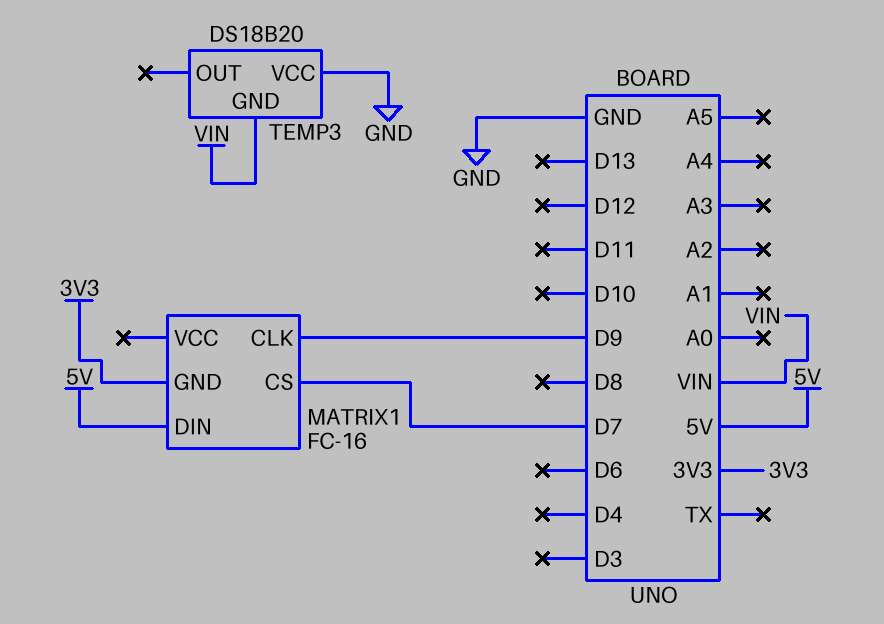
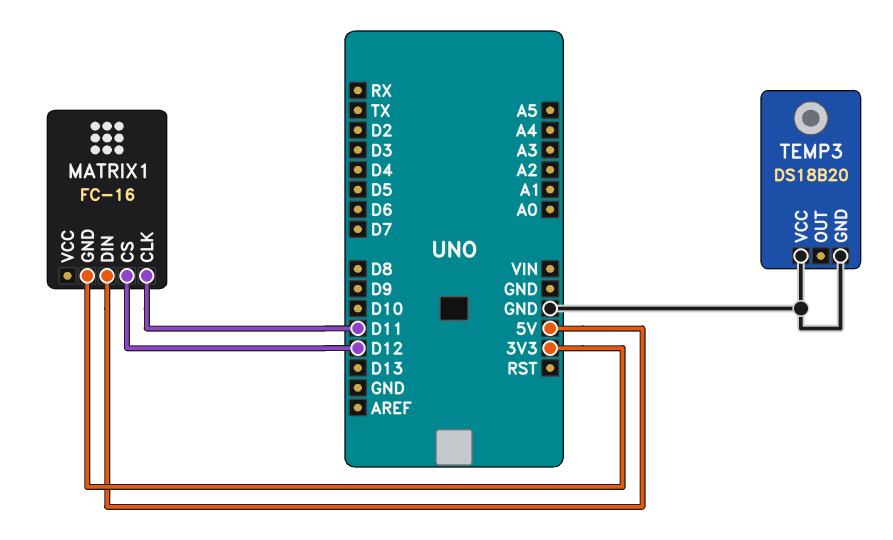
MATRIX1 pin CLK: D9 -> D11
MATRIX1 pin CS: D7 -> D12
TEMP3 pin GND: VIN -> GND

